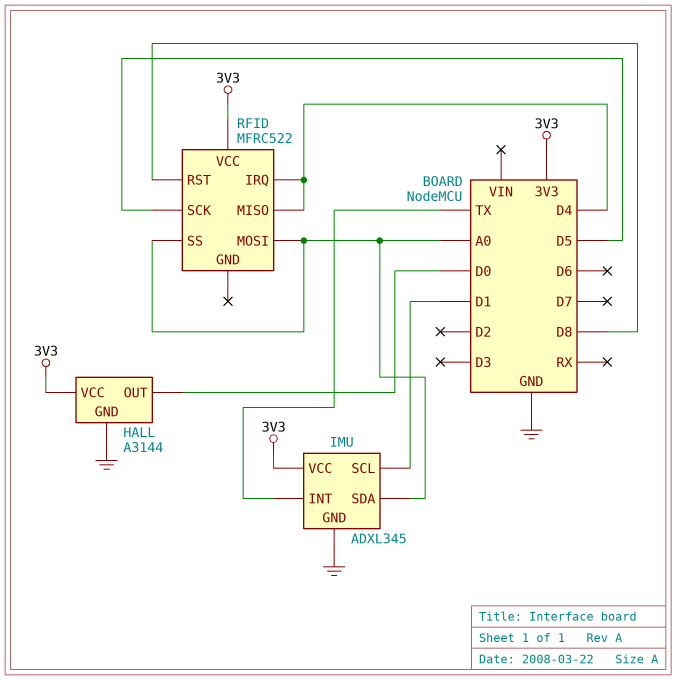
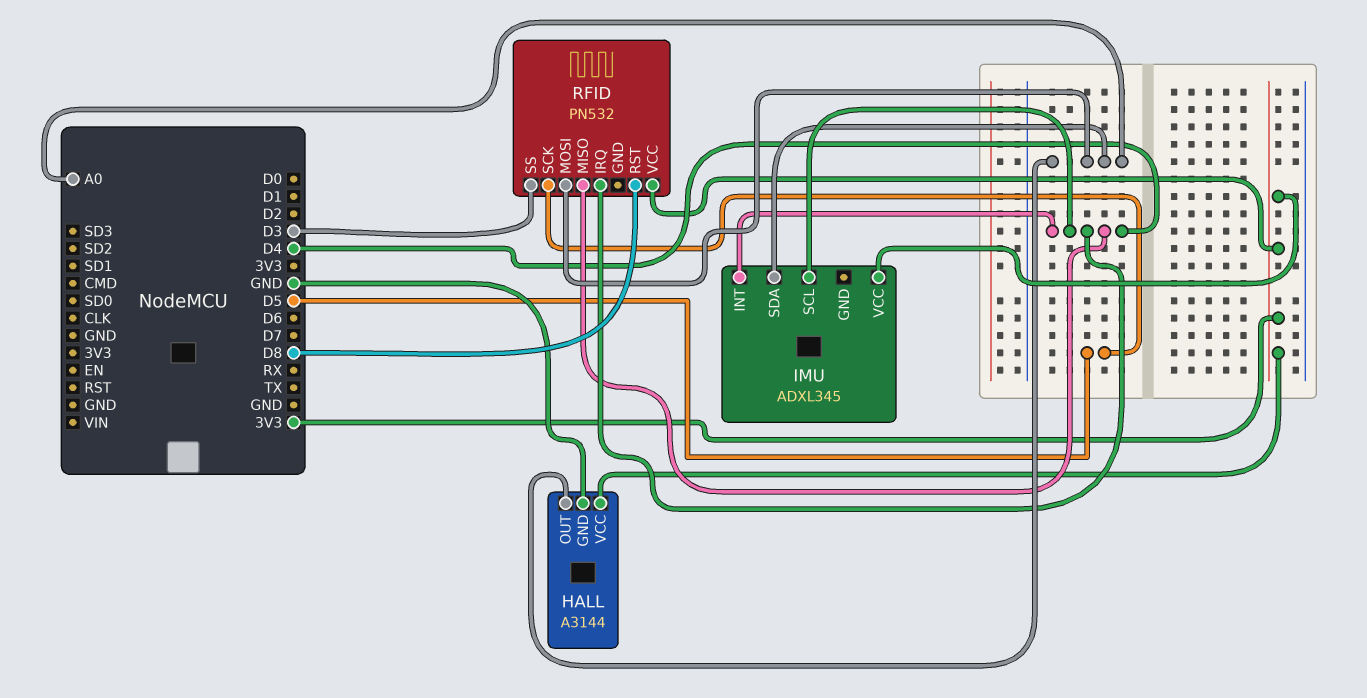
HALL pin OUT: D0 -> A0
IMU pin GND: GND -> none
IMU pin INT: TX -> D4
IMU pin SCL: D1 -> D4
RFID: MFRC522 -> PN532
RFID pin SS: A0 -> D3

